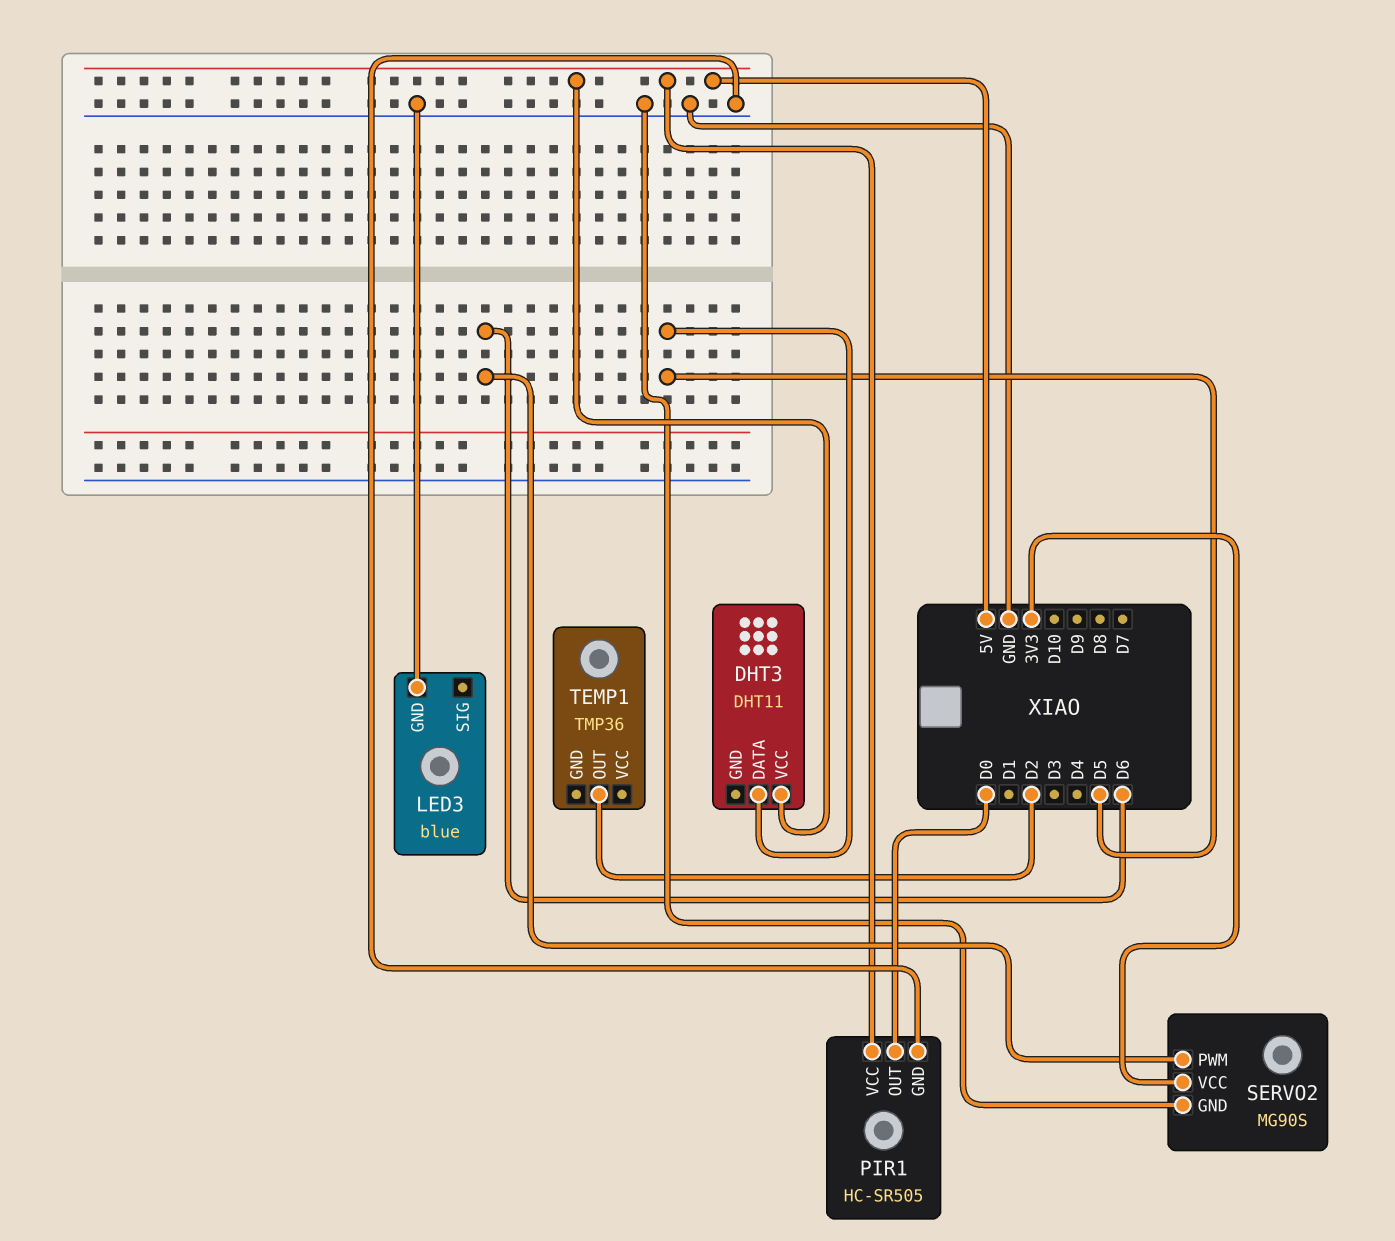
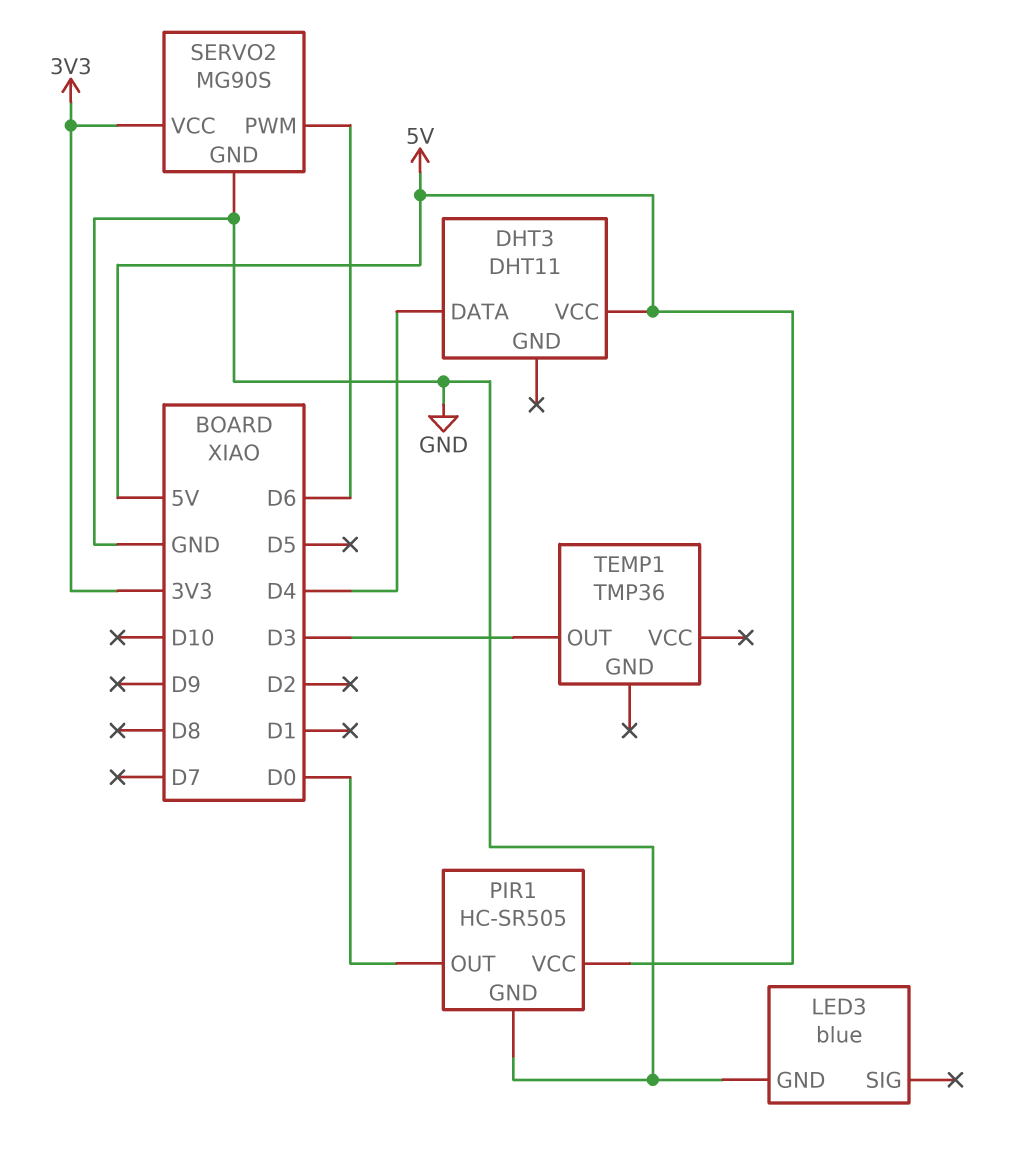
DHT3 pin DATA: D5 -> D4
TEMP1 pin OUT: D2 -> D3

